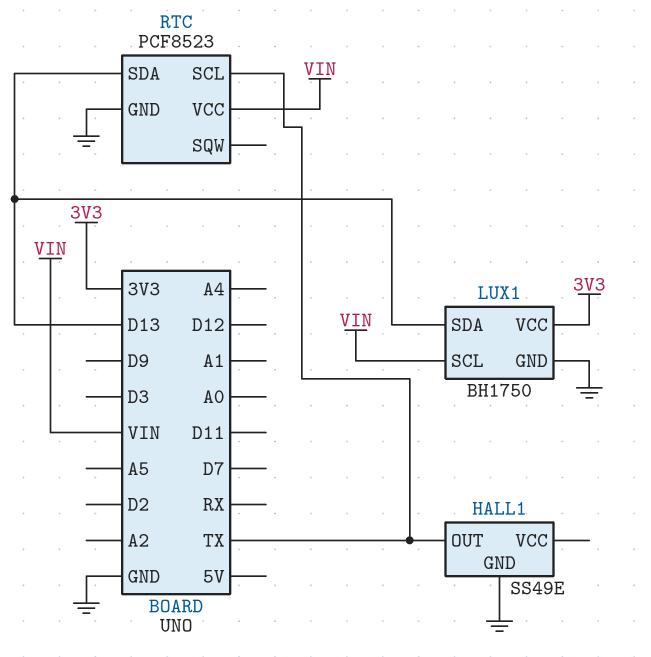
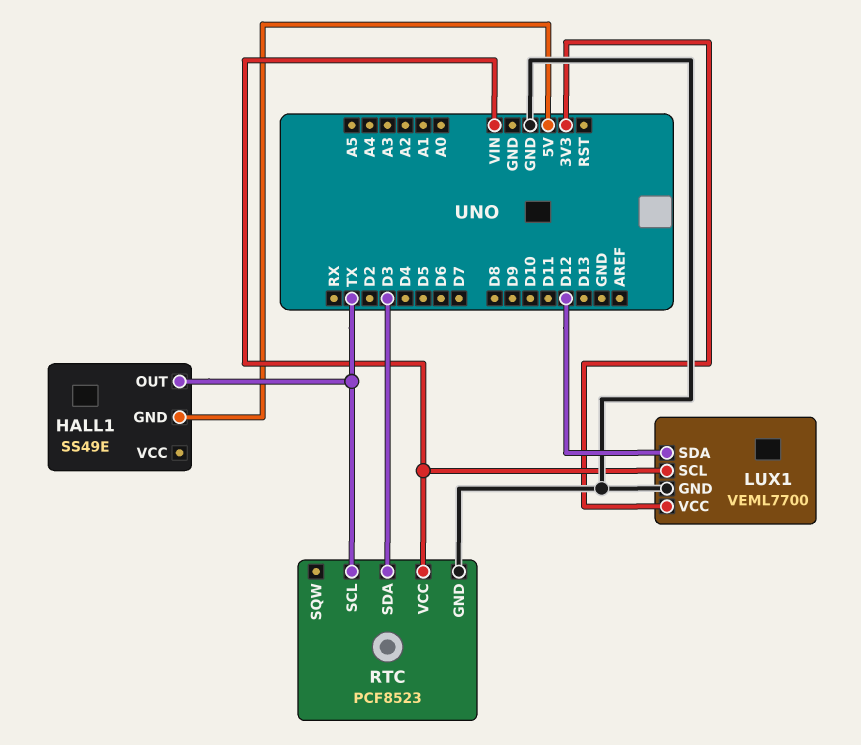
HALL1 pin GND: GND -> 5V
LUX1: BH1750 -> VEML7700
LUX1 pin SDA: D13 -> D12
RTC pin SDA: D13 -> D3

